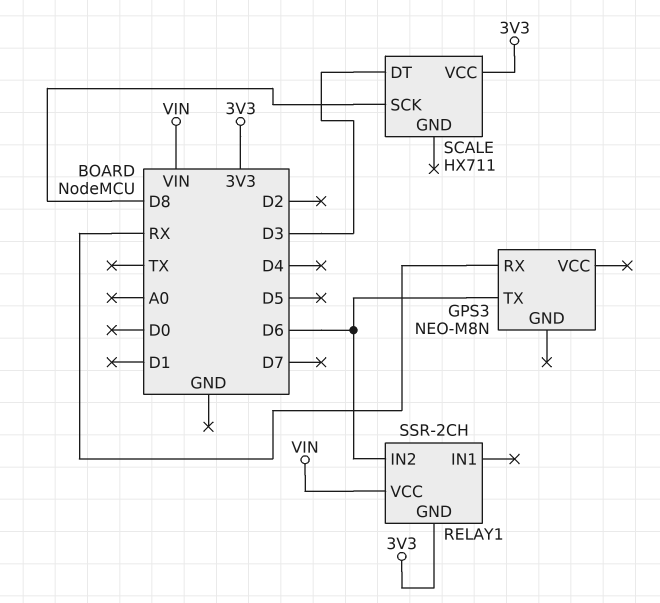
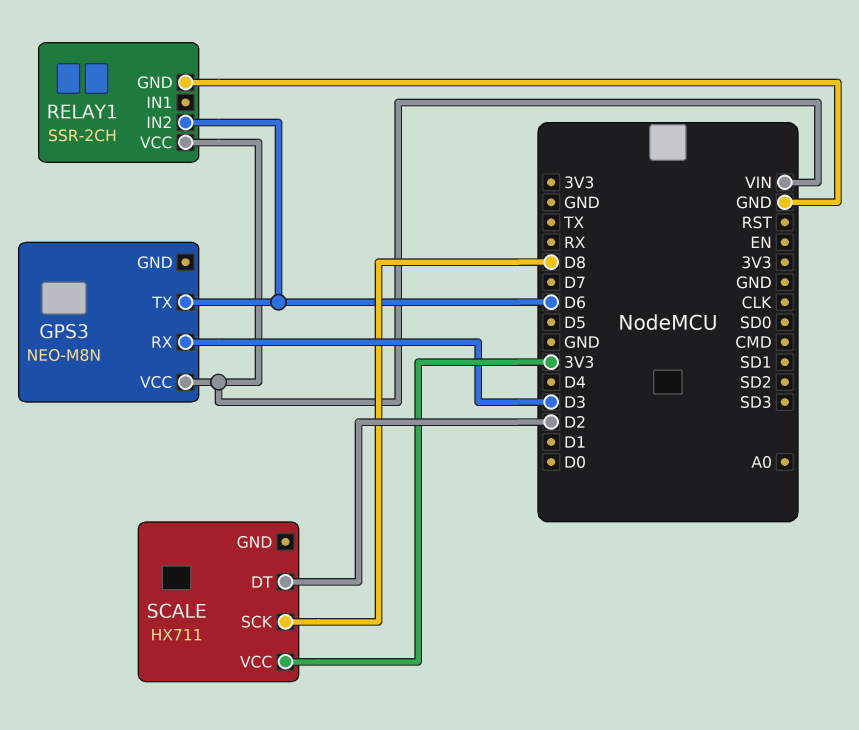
GPS3 pin RX: RX -> D3
GPS3 pin VCC: none -> VIN
RELAY1 pin GND: 3V3 -> GND
SCALE pin DT: D3 -> D2

